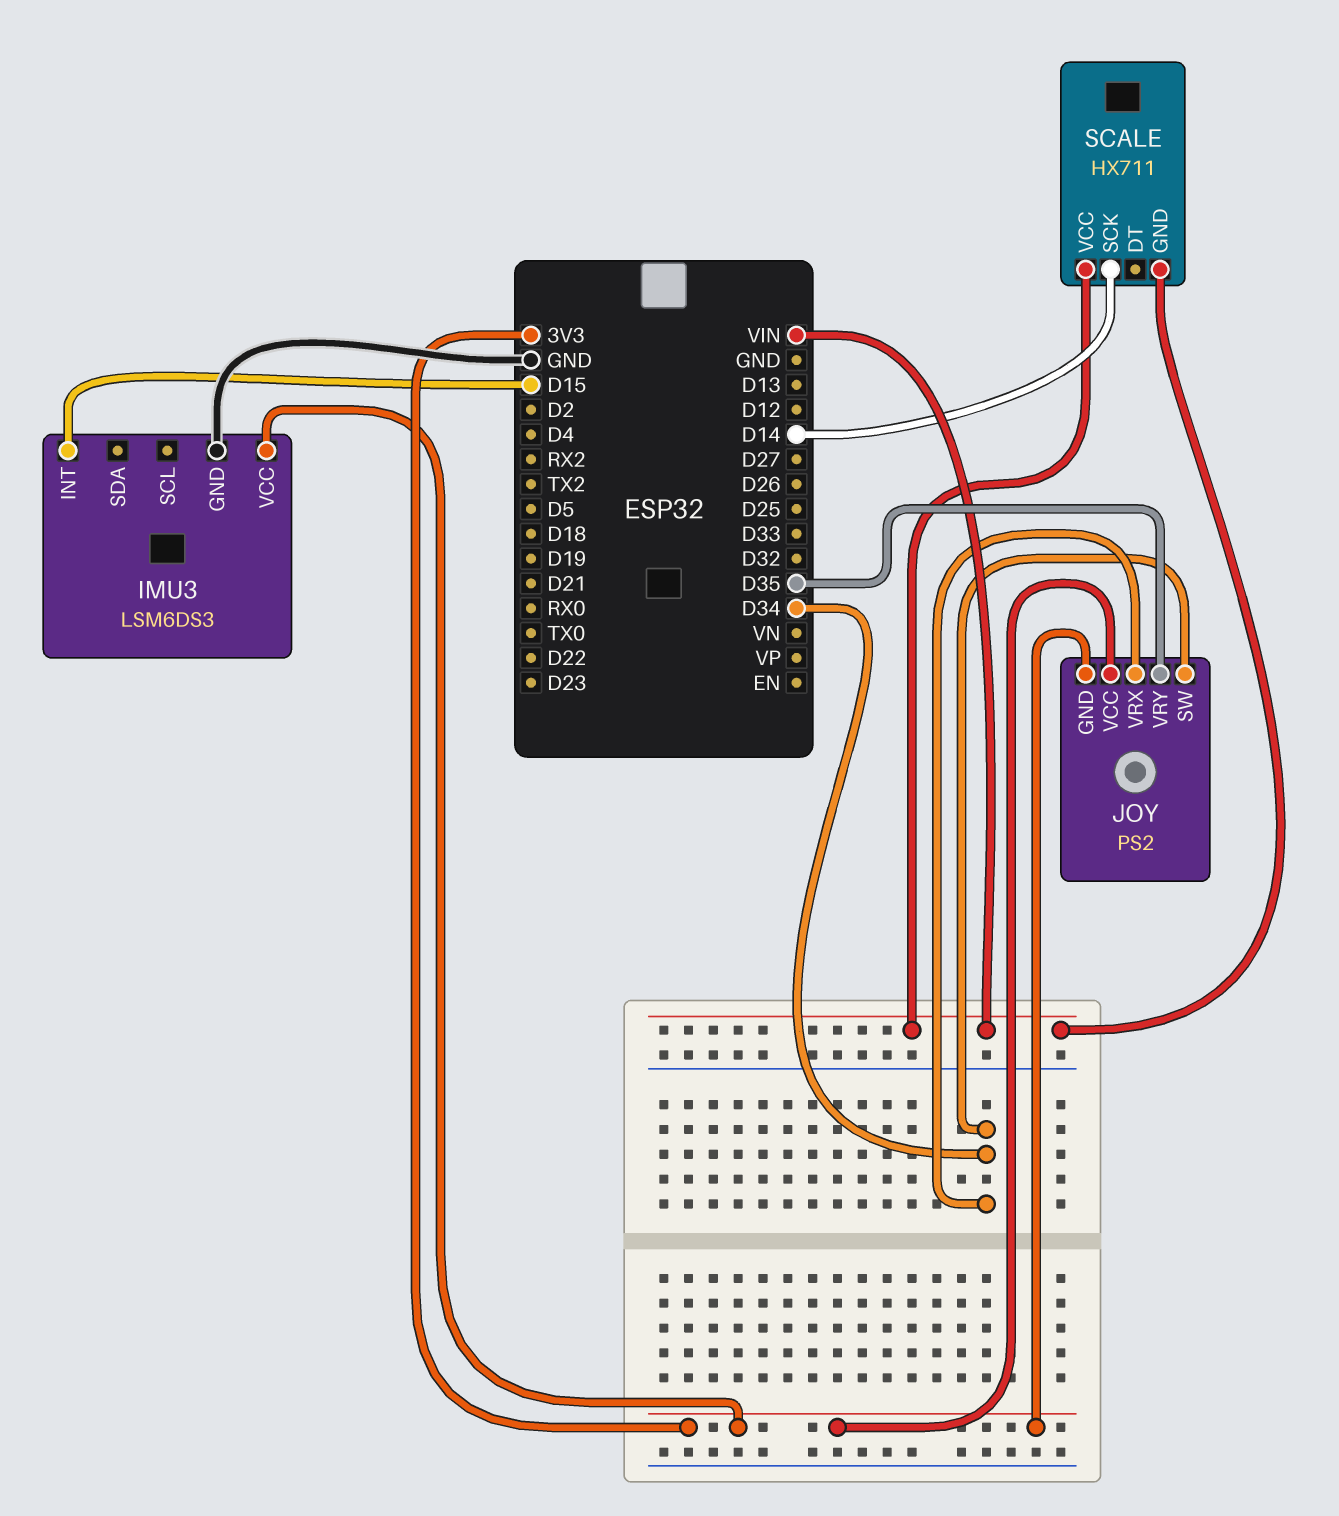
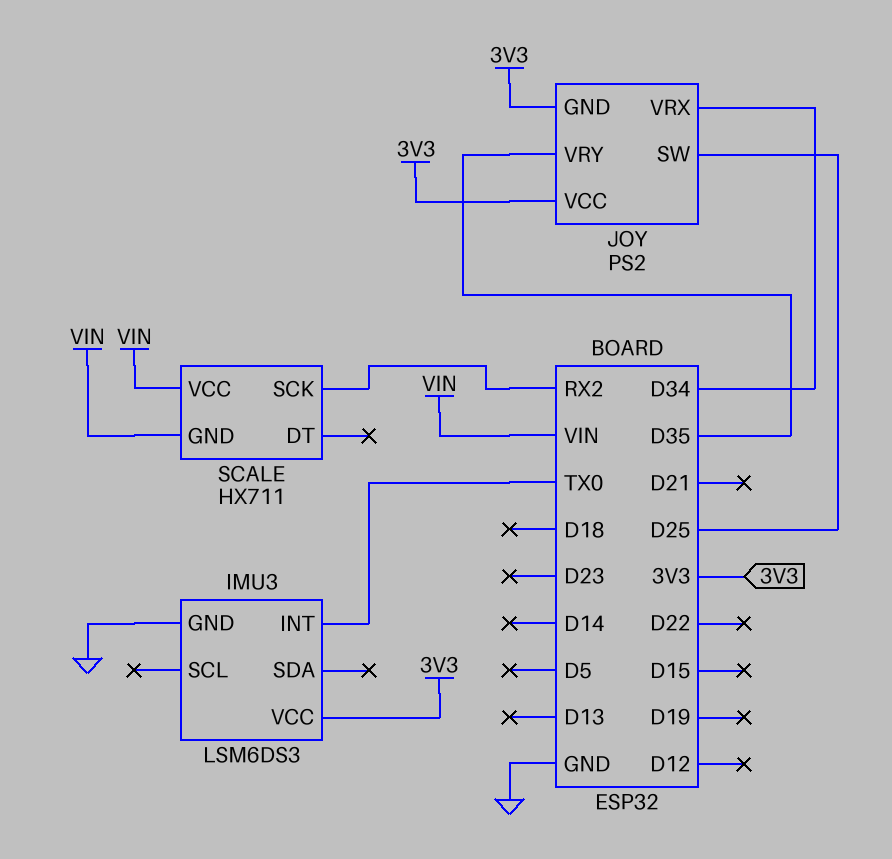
IMU3 pin INT: D15 -> TX0
JOY pin SW: D34 -> D25
SCALE pin SCK: D14 -> RX2

